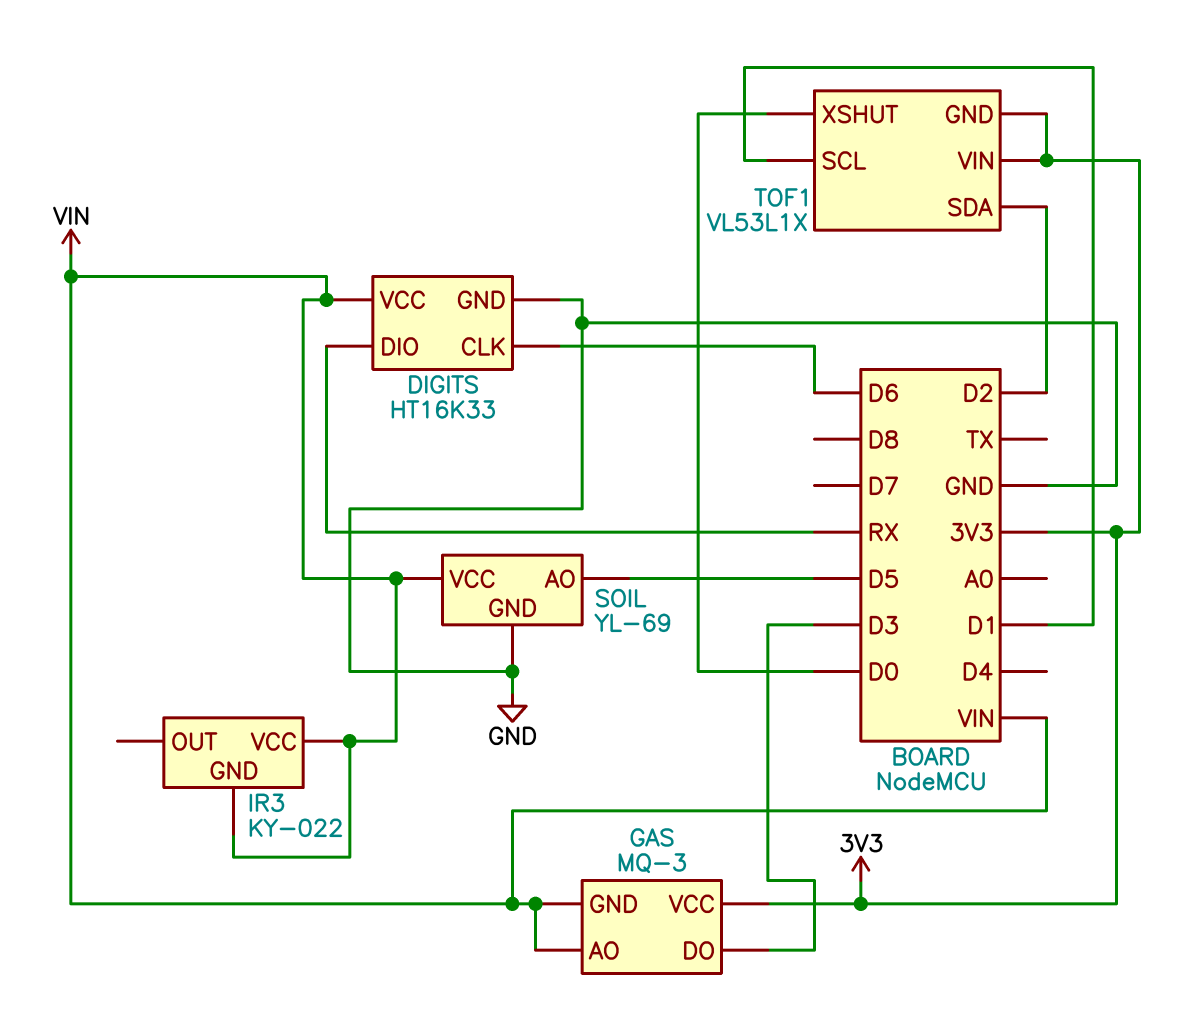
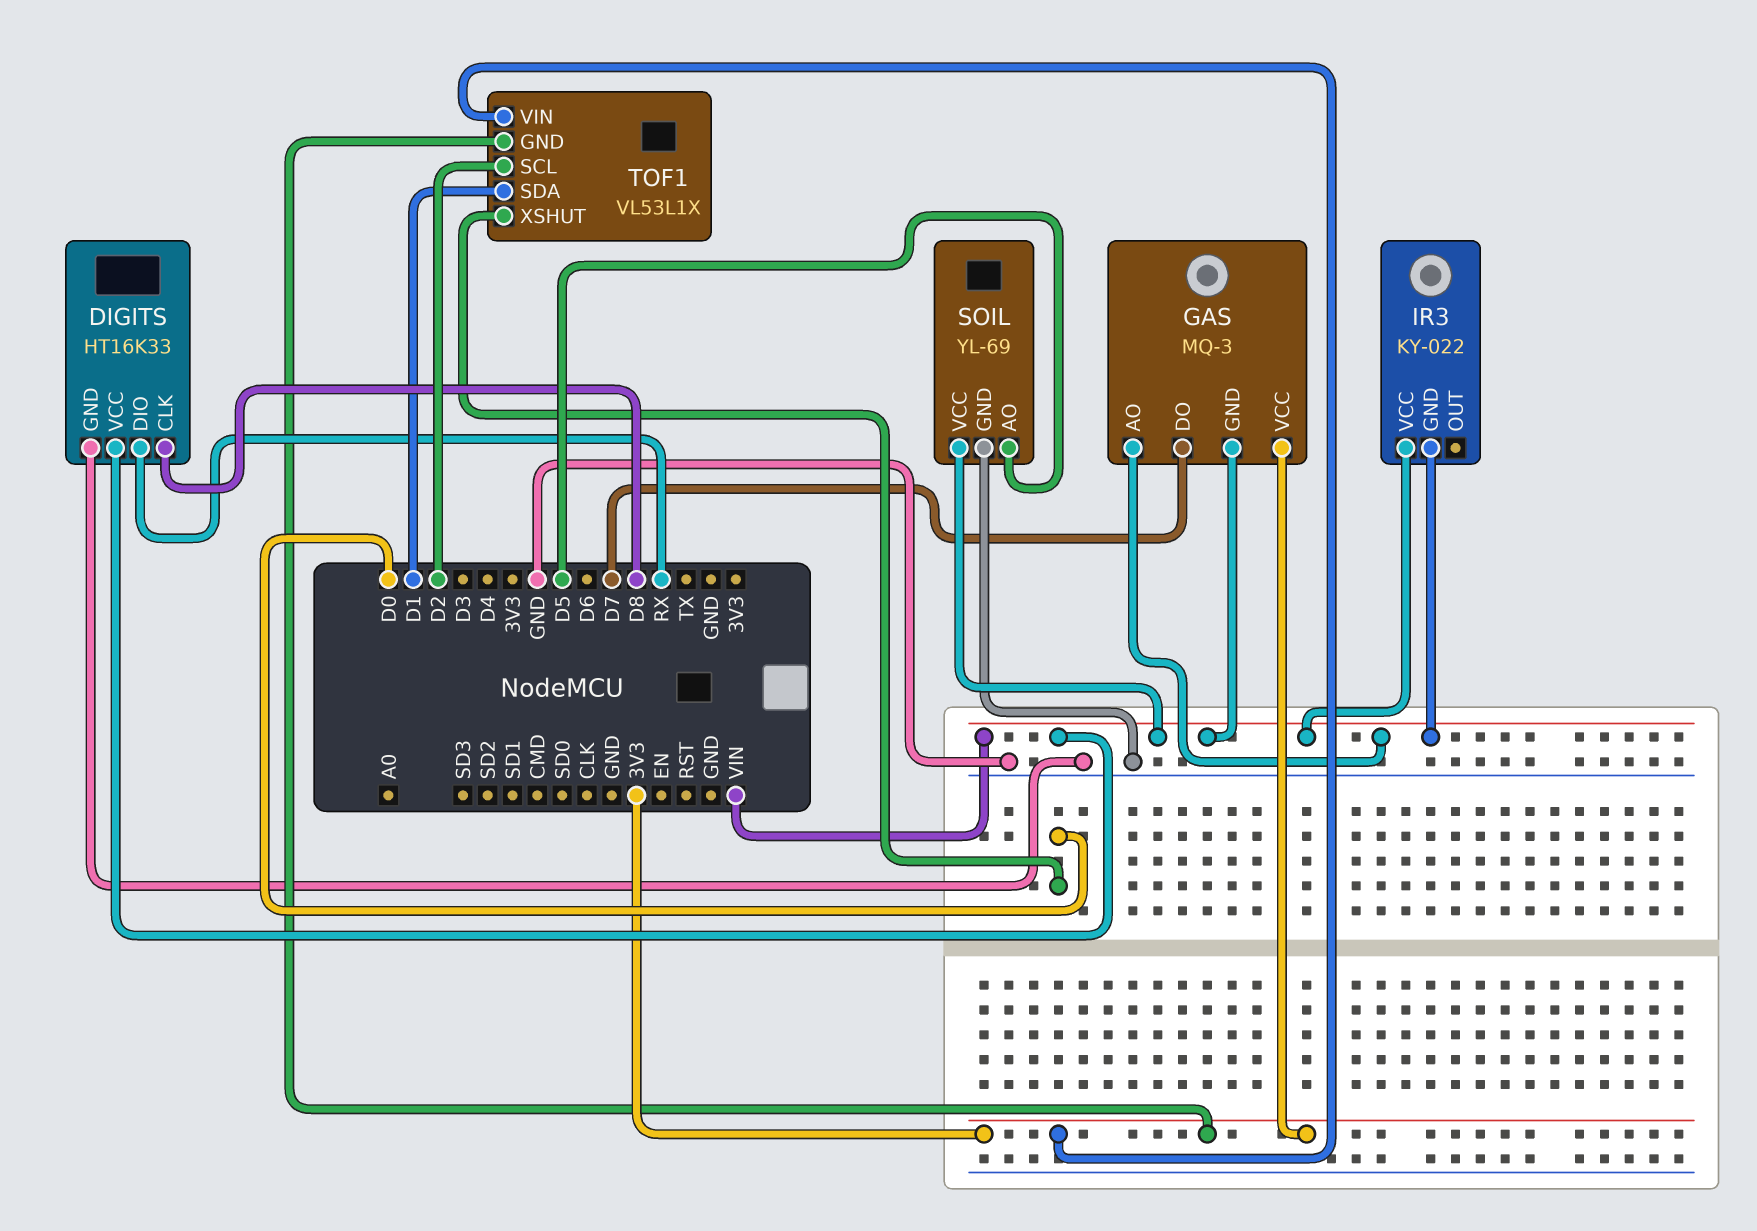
DIGITS pin CLK: D6 -> D8
GAS pin DO: D3 -> D7
TOF1 pin SCL: D1 -> D2
TOF1 pin SDA: D2 -> D1

